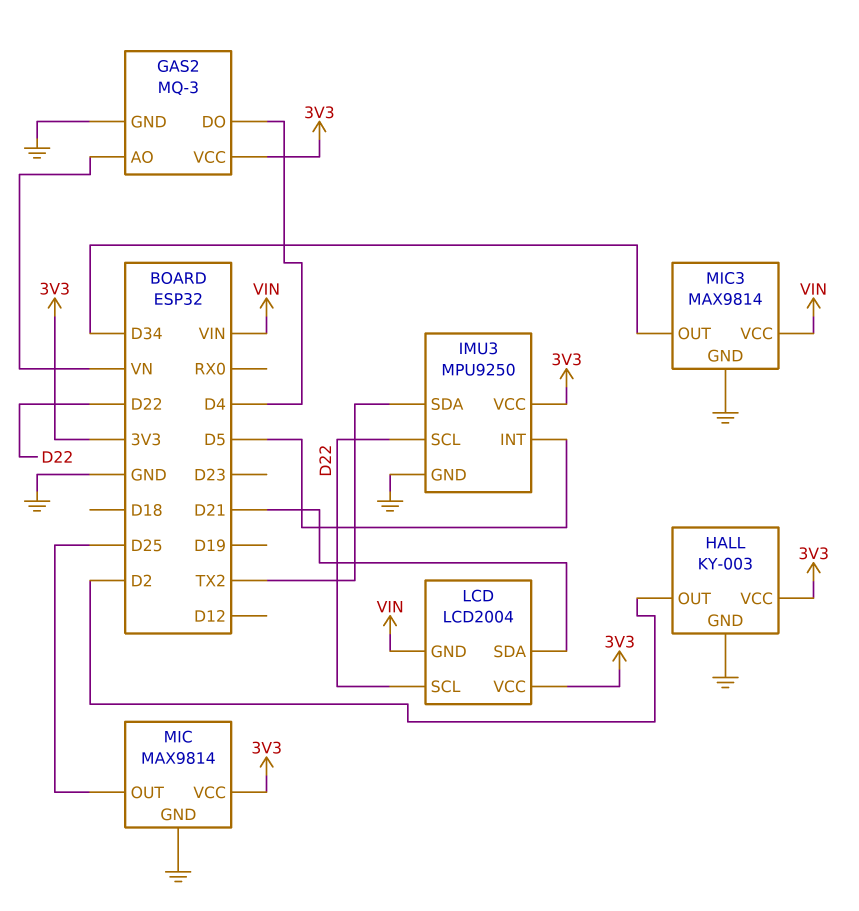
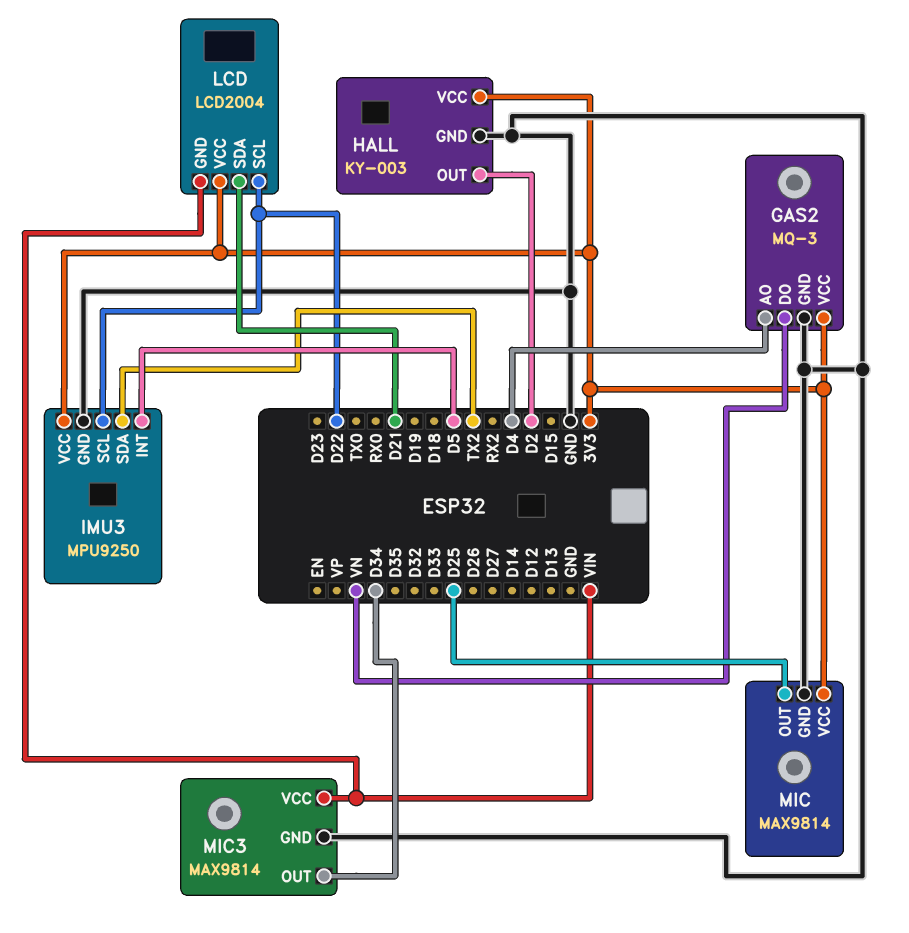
GAS2 pin AO: VN -> D4
GAS2 pin DO: D4 -> VN

